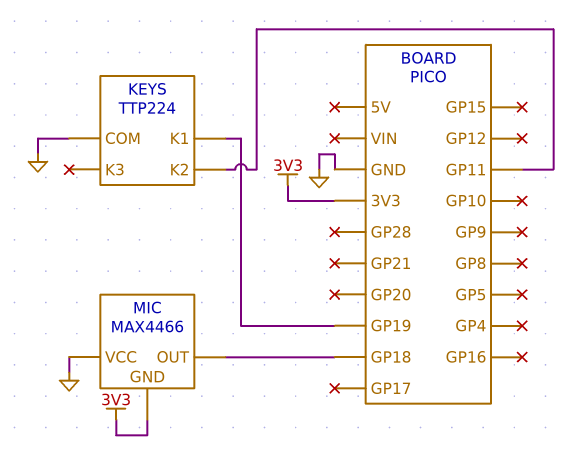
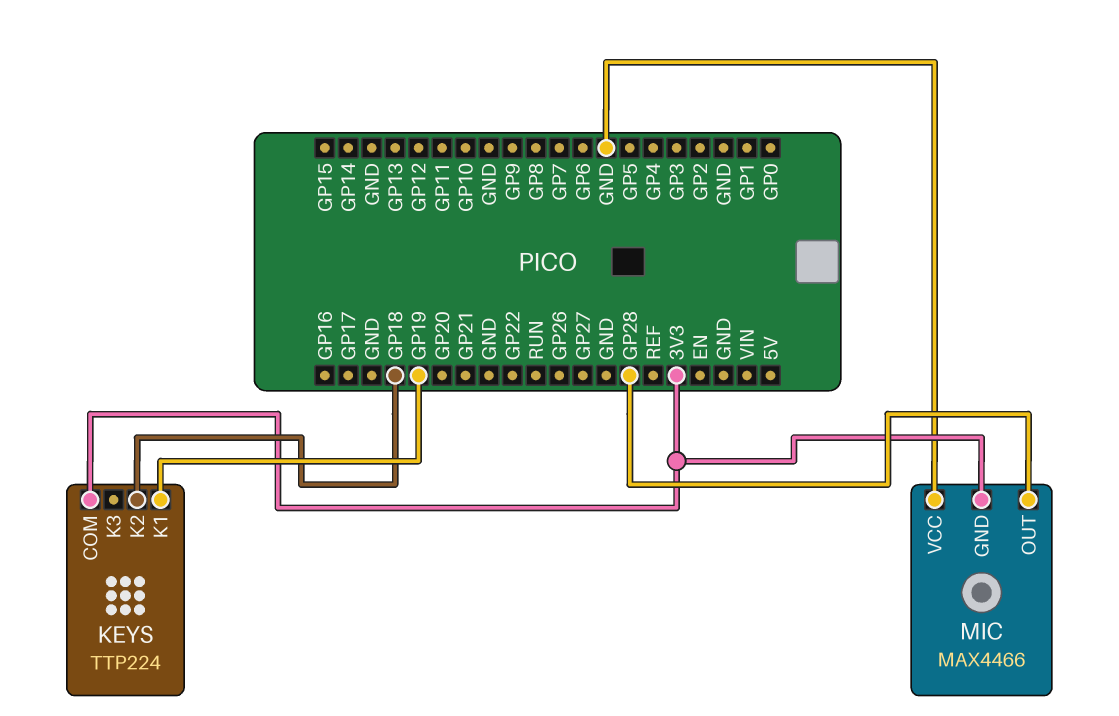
KEYS pin COM: GND -> 3V3
KEYS pin K2: GP11 -> GP18
MIC pin OUT: GP18 -> GP28

